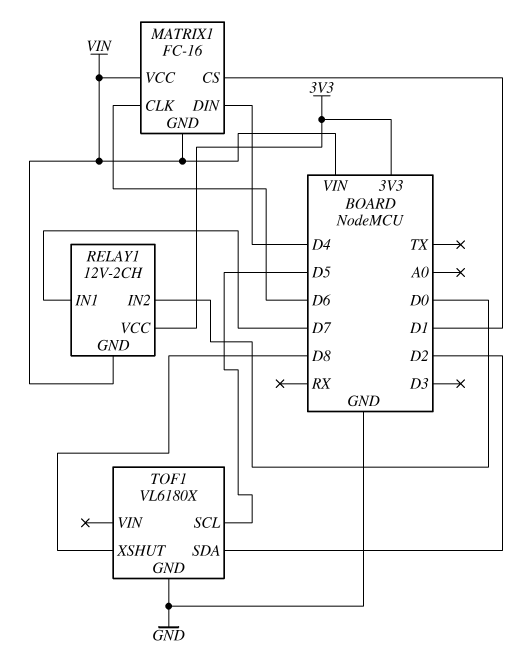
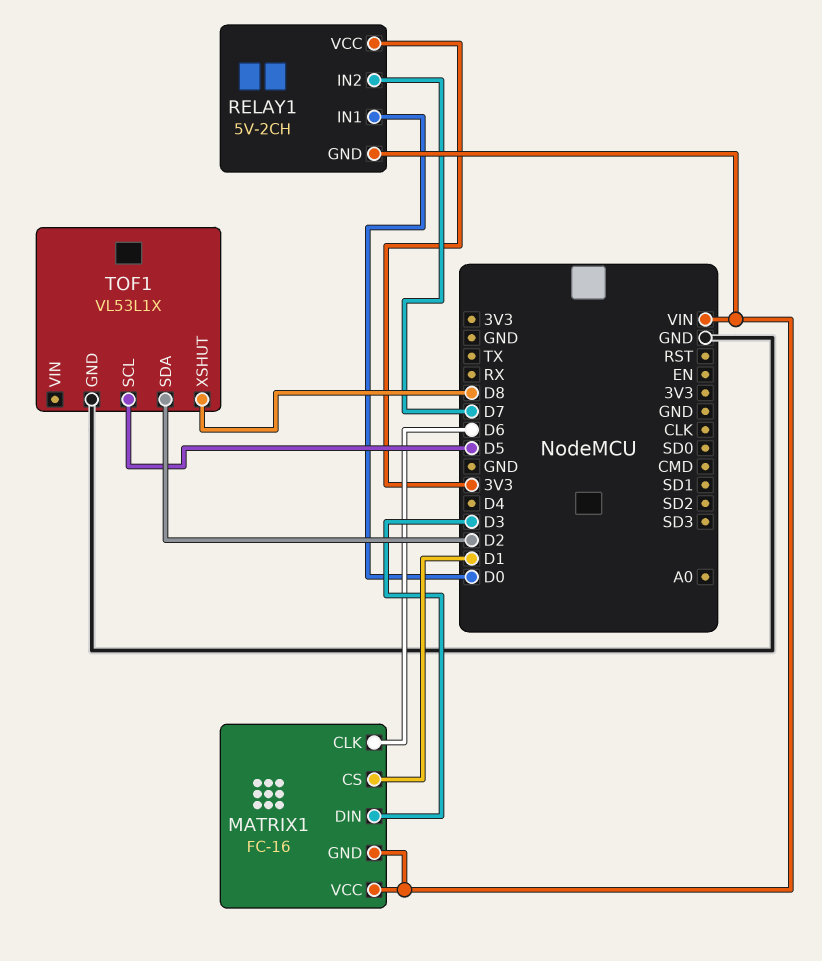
MATRIX1 pin DIN: D4 -> D3
RELAY1: 12V-2CH -> 5V-2CH
RELAY1 pin IN1: D7 -> D0
RELAY1 pin IN2: D0 -> D7
TOF1: VL6180X -> VL53L1X

